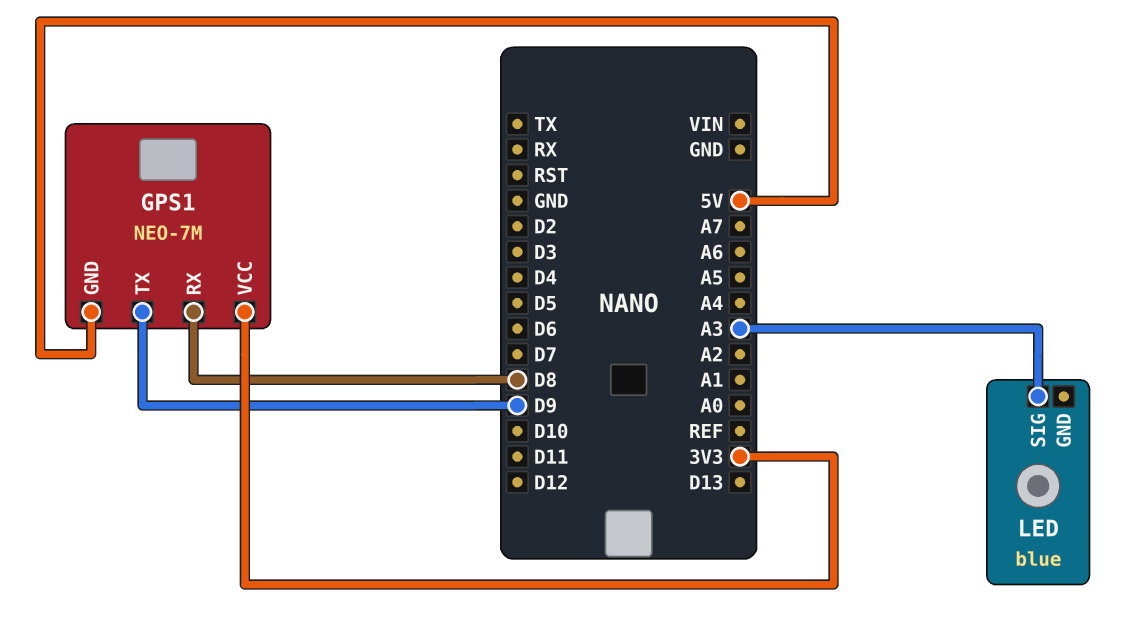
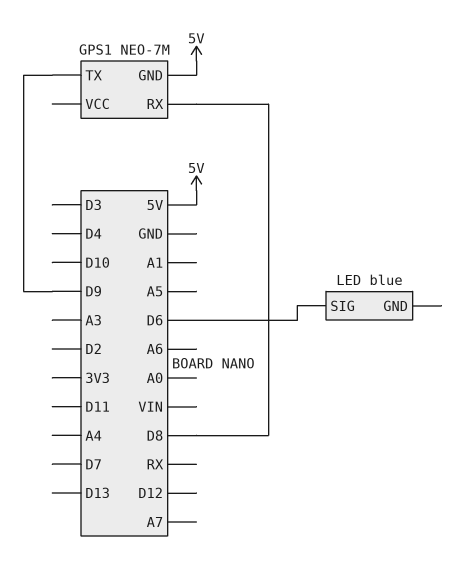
GPS1 pin VCC: 3V3 -> none
LED pin SIG: A3 -> D6

